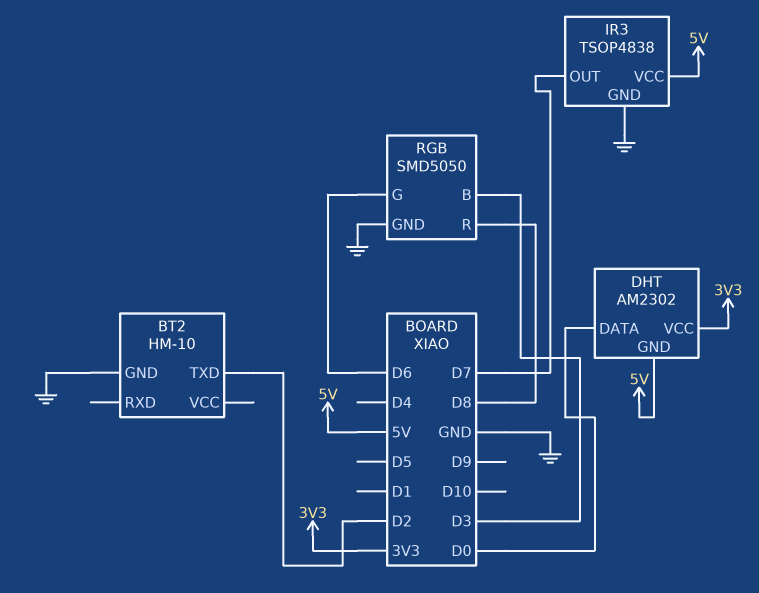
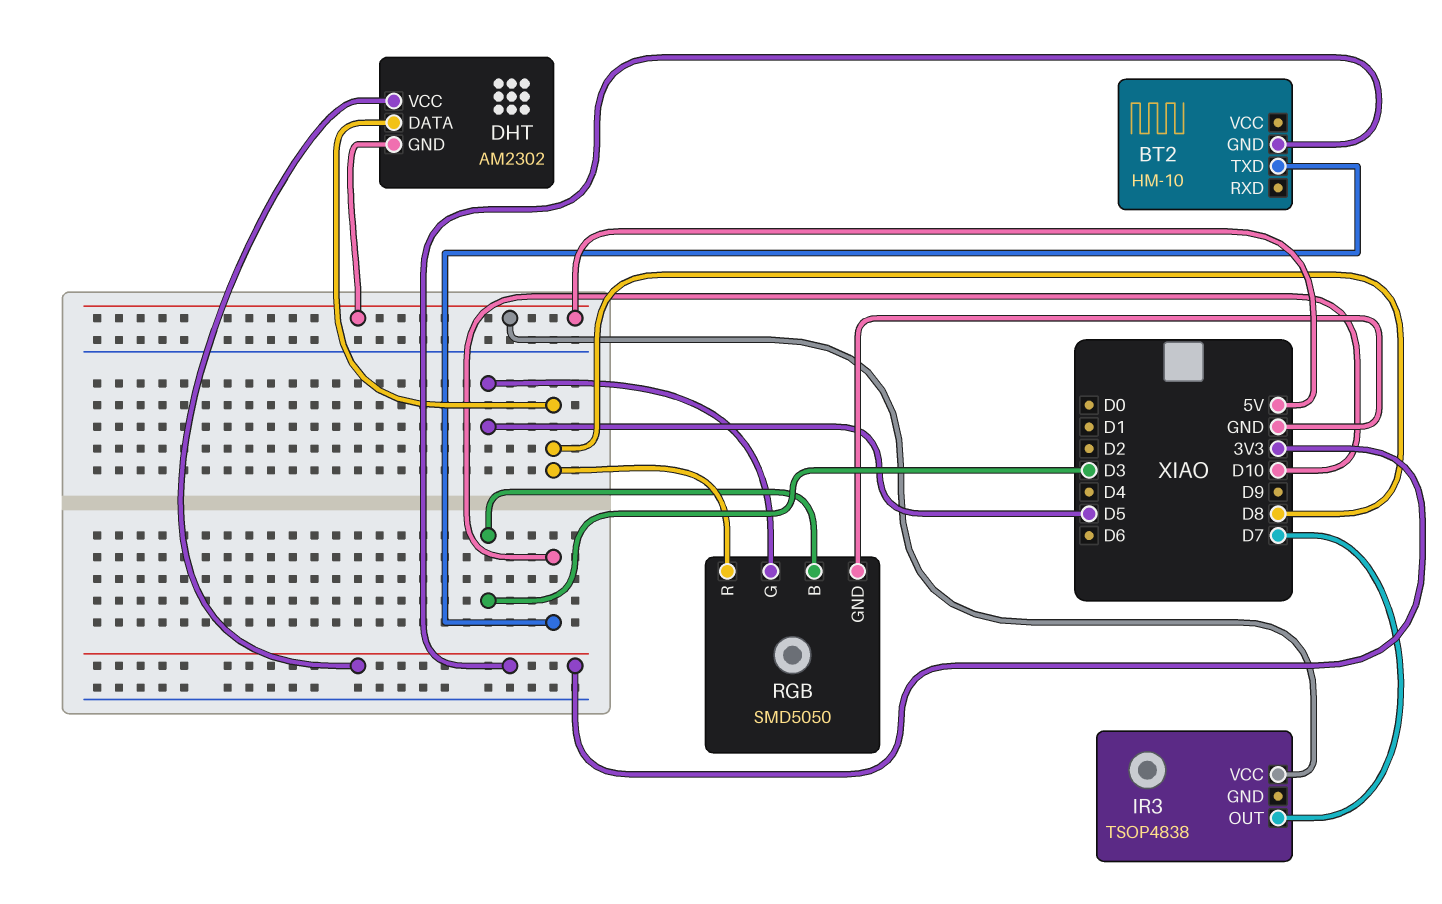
BT2 pin GND: GND -> 3V3
BT2 pin TXD: D2 -> D10
DHT pin DATA: D0 -> D8
IR3 pin GND: GND -> none
RGB pin G: D6 -> D5

